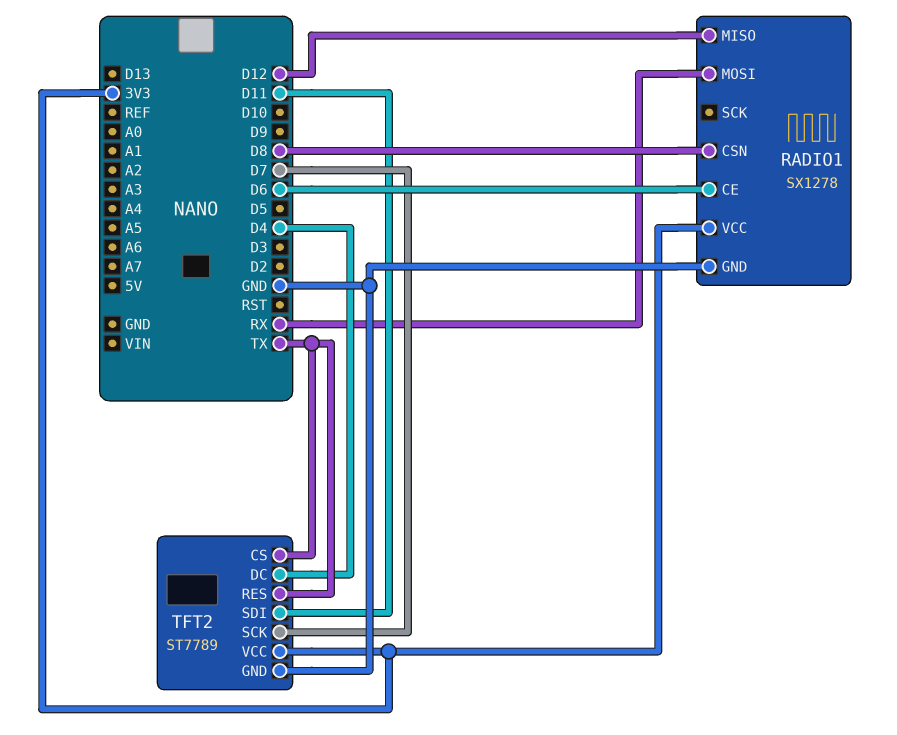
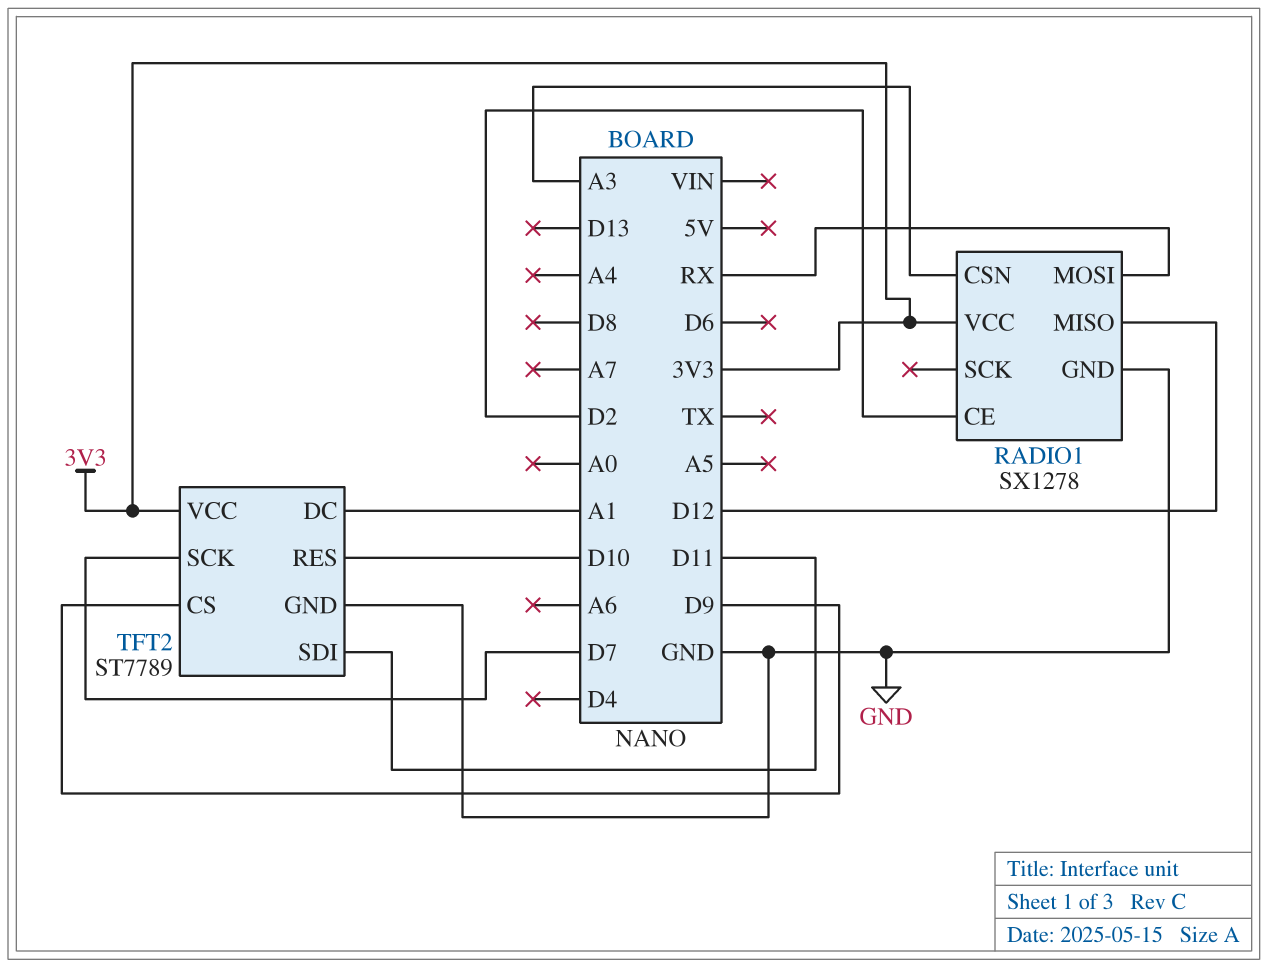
RADIO1 pin CE: D6 -> D2
RADIO1 pin CSN: D8 -> A3
TFT2 pin CS: TX -> D9
TFT2 pin DC: D4 -> A1
TFT2 pin RES: TX -> D10

